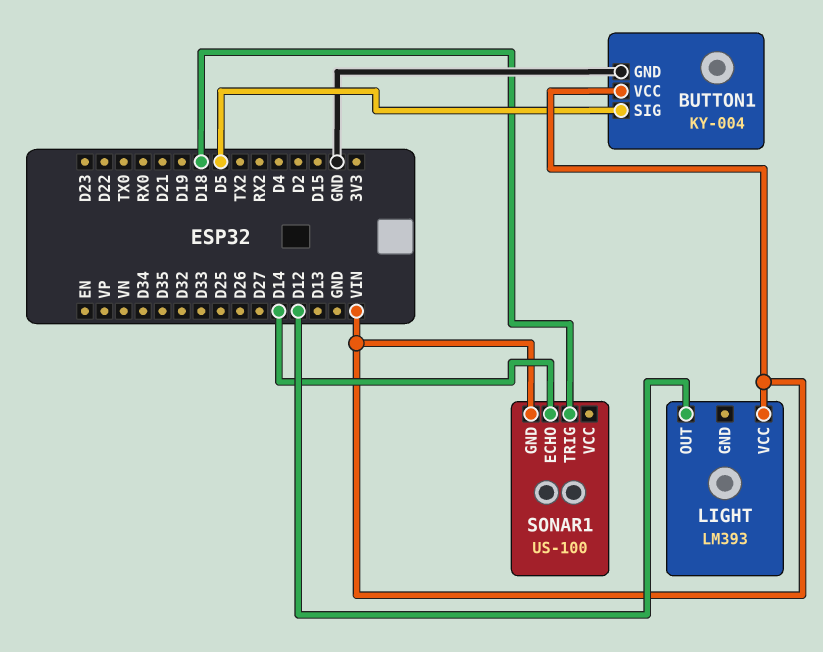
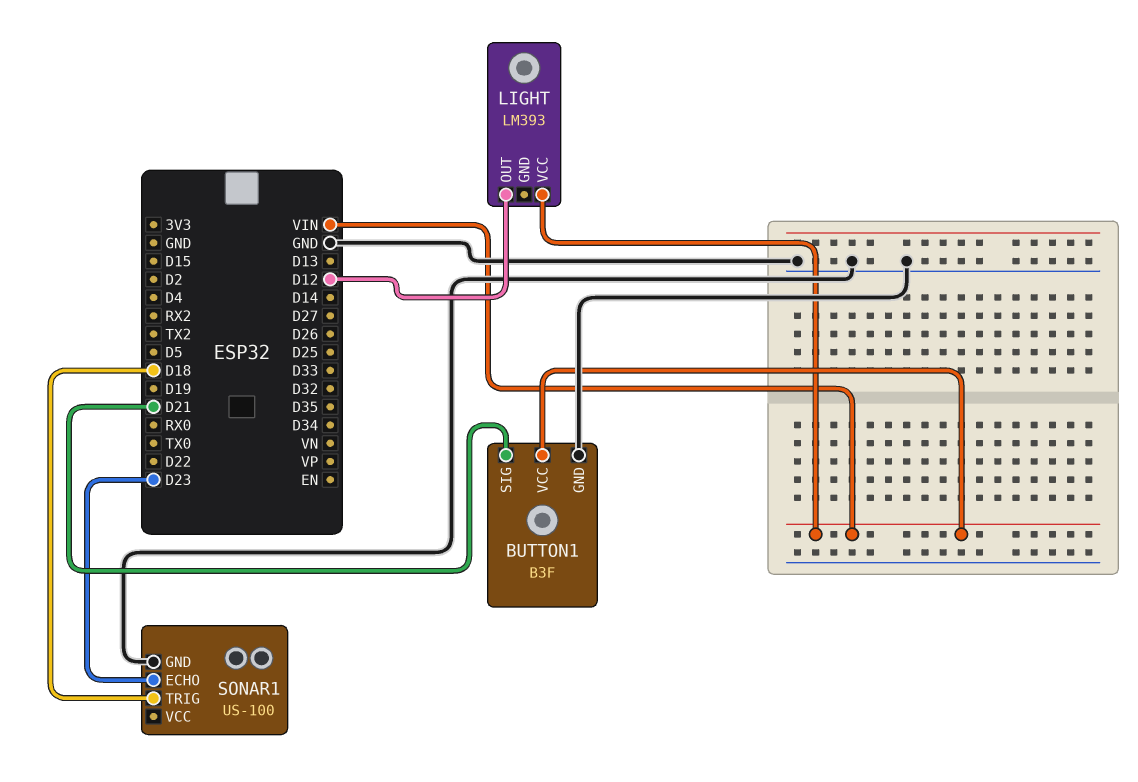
BUTTON1: KY-004 -> B3F
BUTTON1 pin SIG: D5 -> D21
SONAR1 pin ECHO: D14 -> D23
SONAR1 pin GND: VIN -> GND

